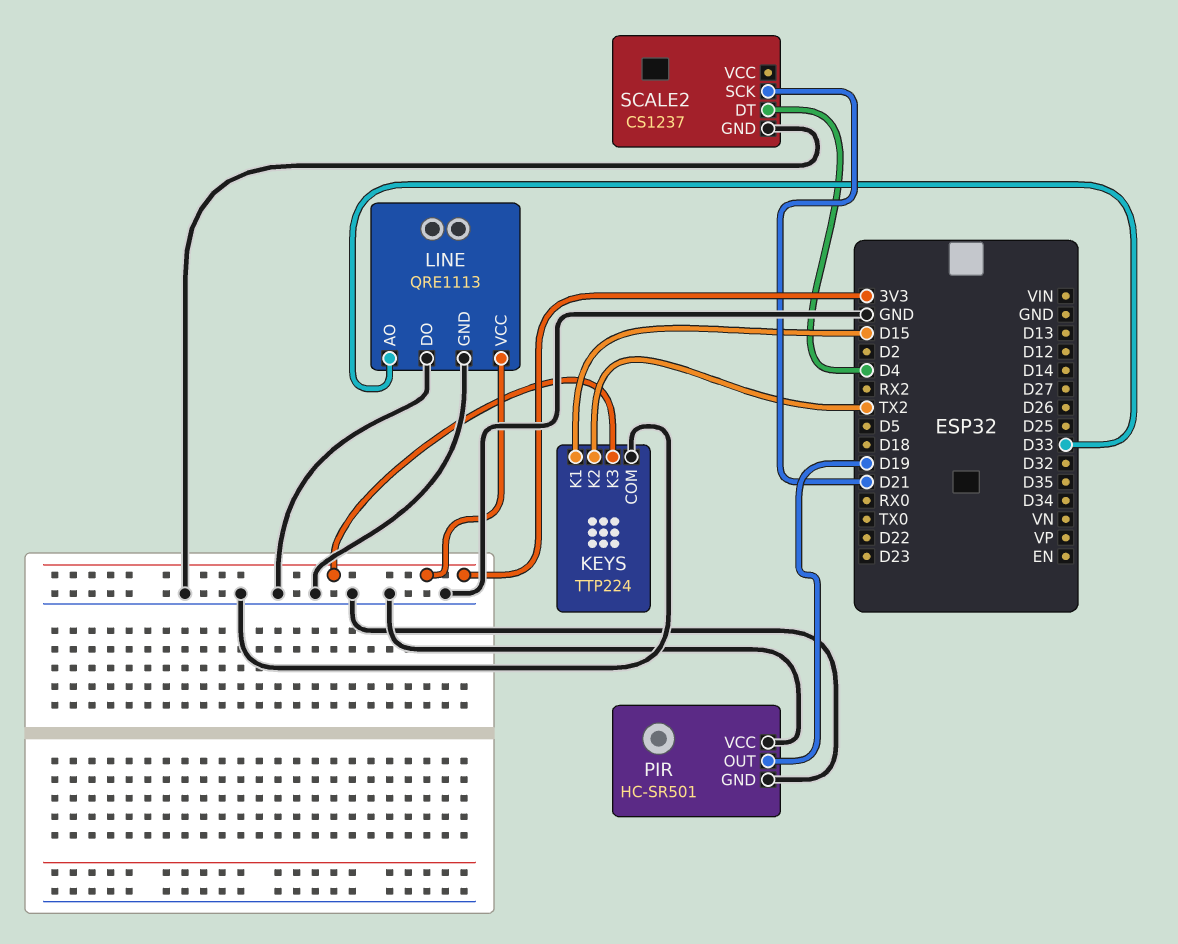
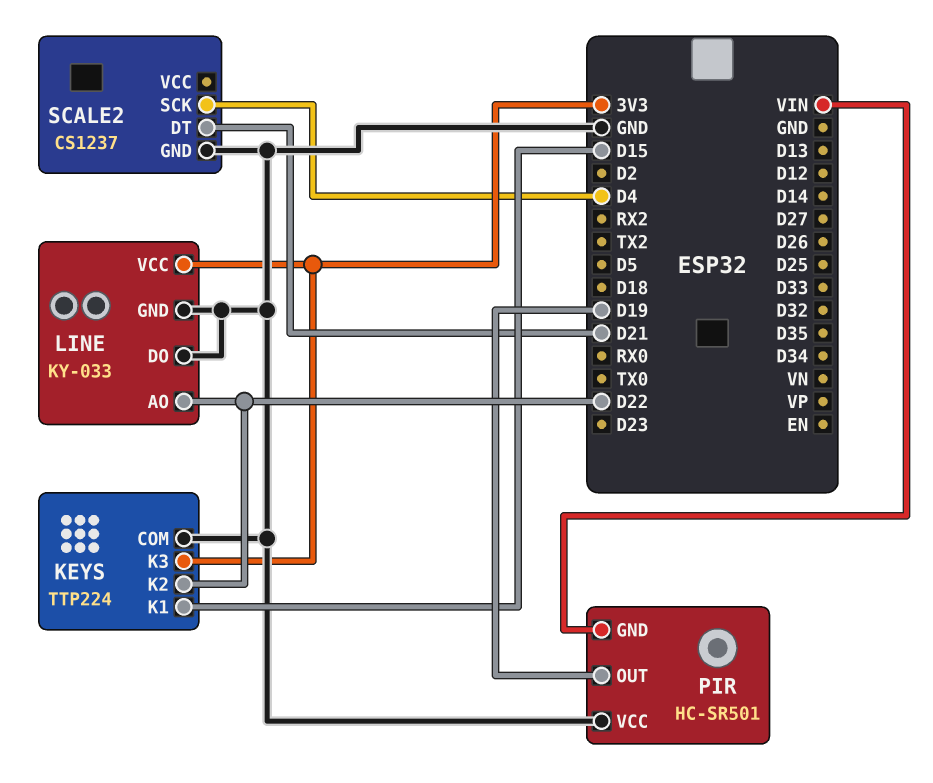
KEYS pin K2: TX2 -> D22
LINE: QRE1113 -> KY-033
LINE pin AO: D33 -> D22
PIR pin GND: GND -> VIN
SCALE2 pin DT: D4 -> D21
SCALE2 pin SCK: D21 -> D4

